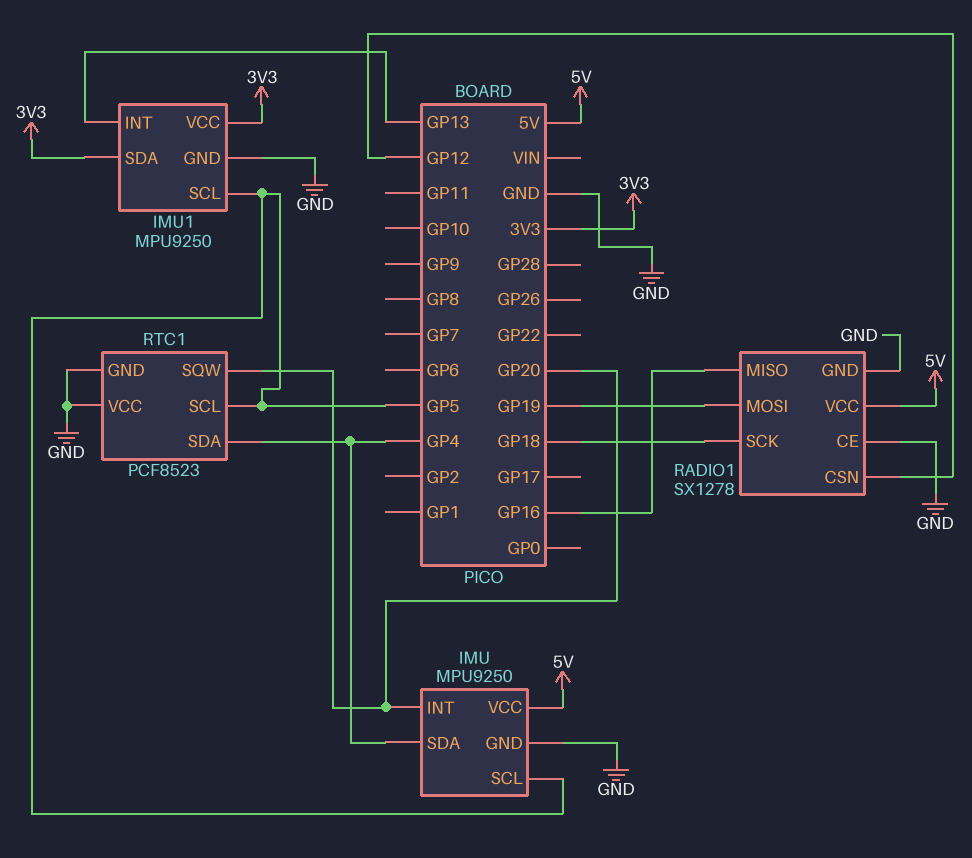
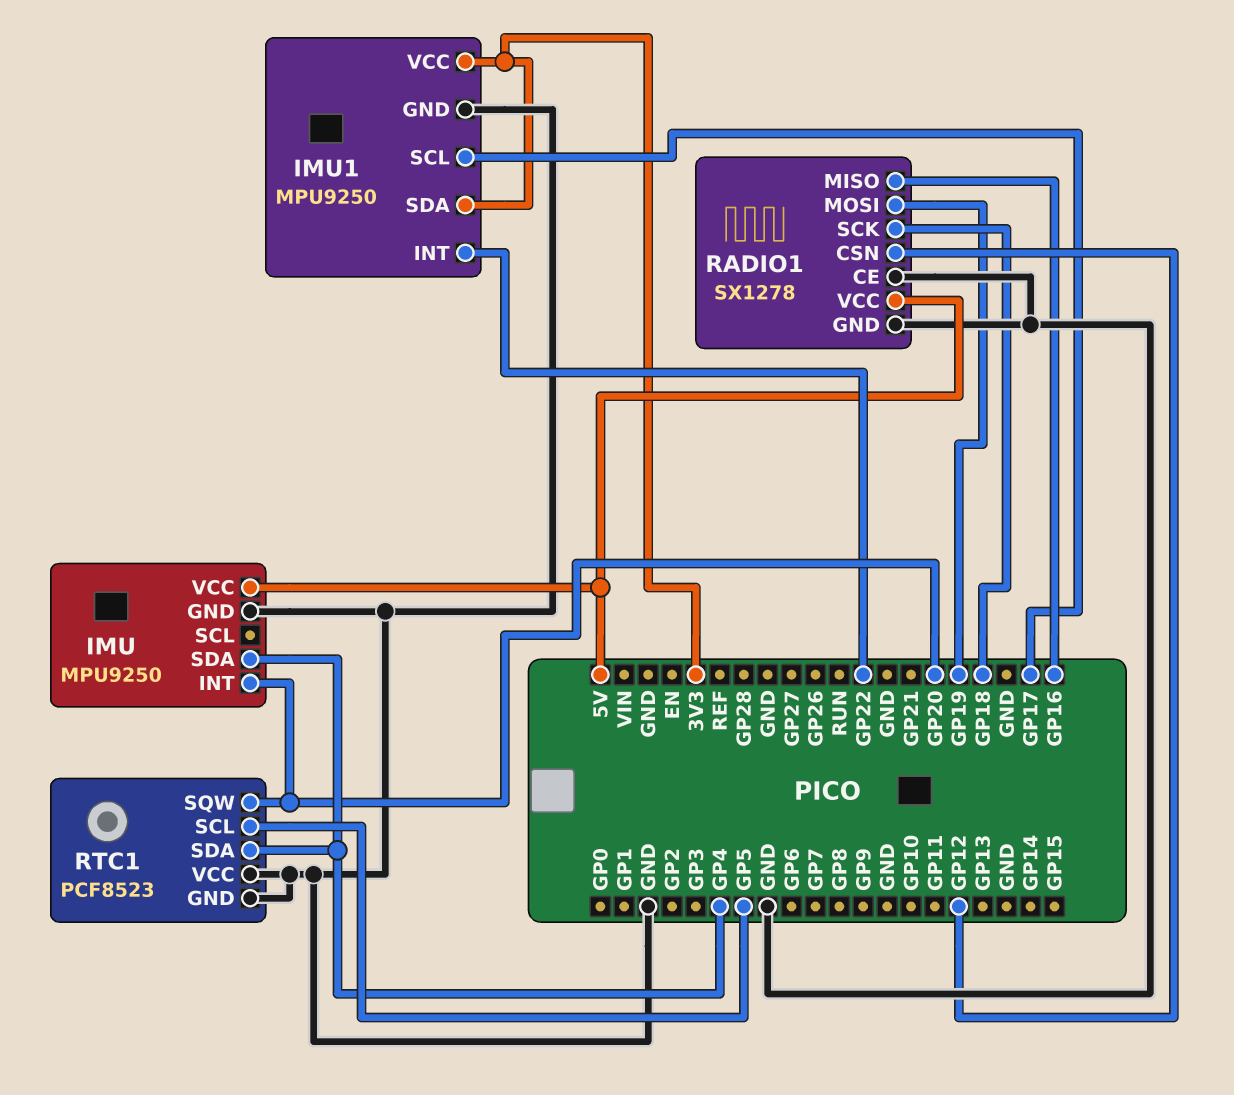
IMU pin SCL: GP5 -> none
IMU1 pin INT: GP13 -> GP22
IMU1 pin SCL: GP5 -> GP17

